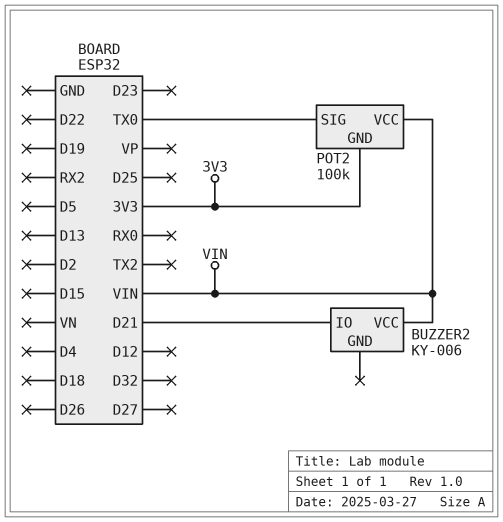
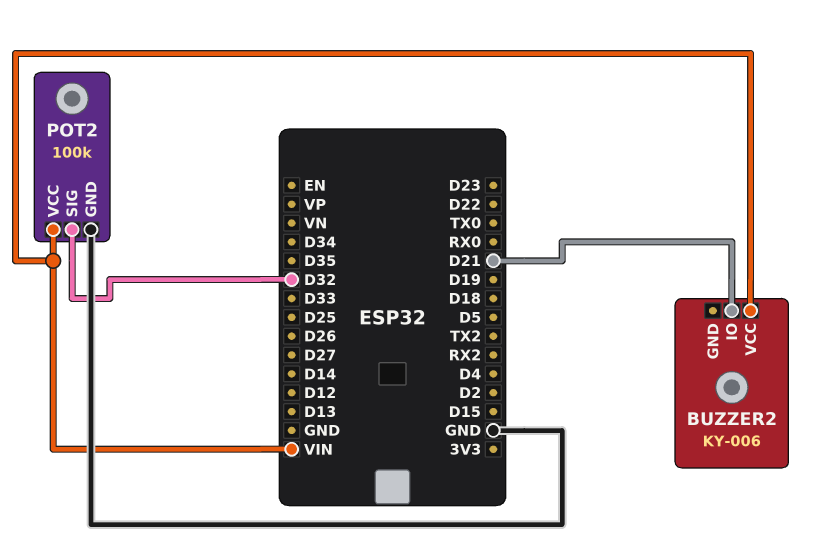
POT2 pin GND: 3V3 -> GND
POT2 pin SIG: TX0 -> D32

